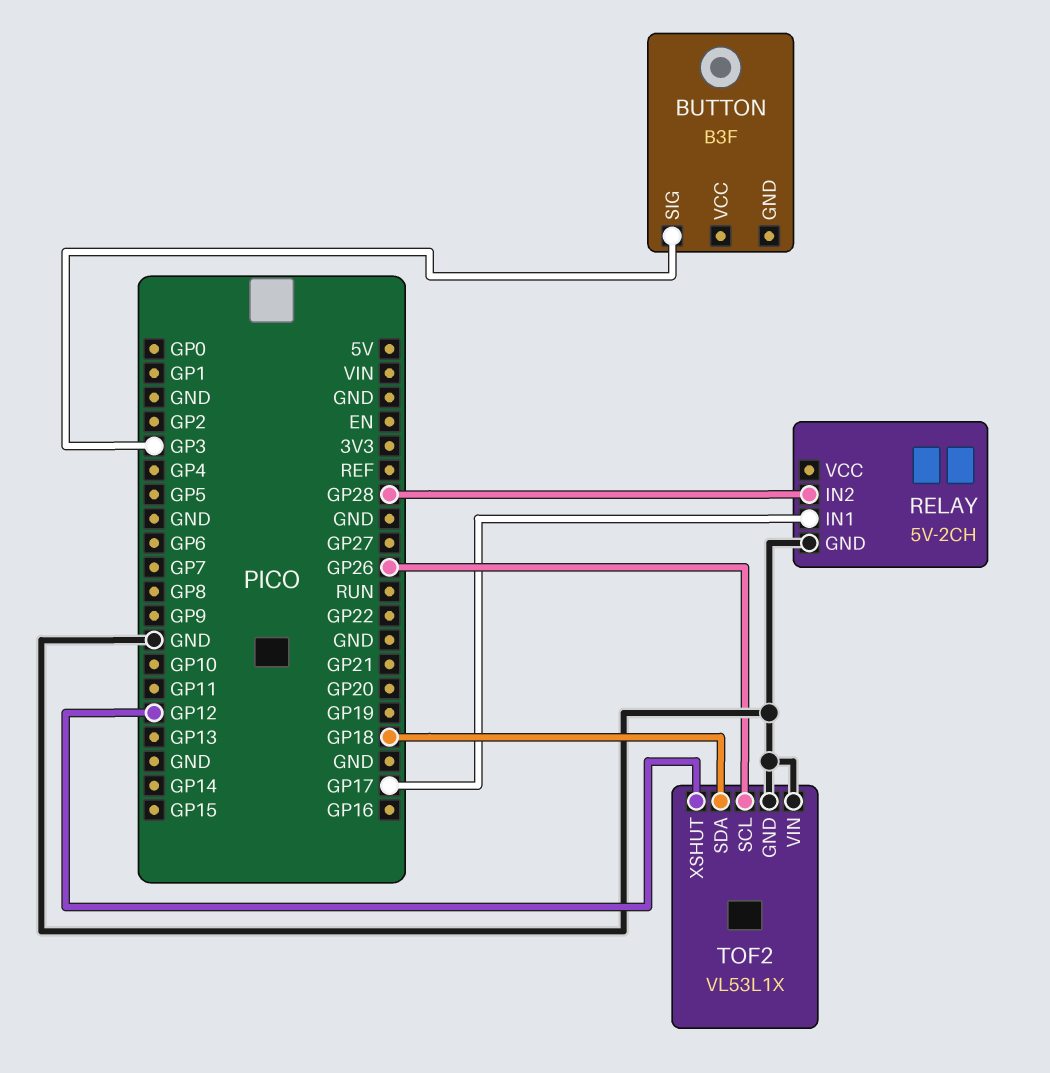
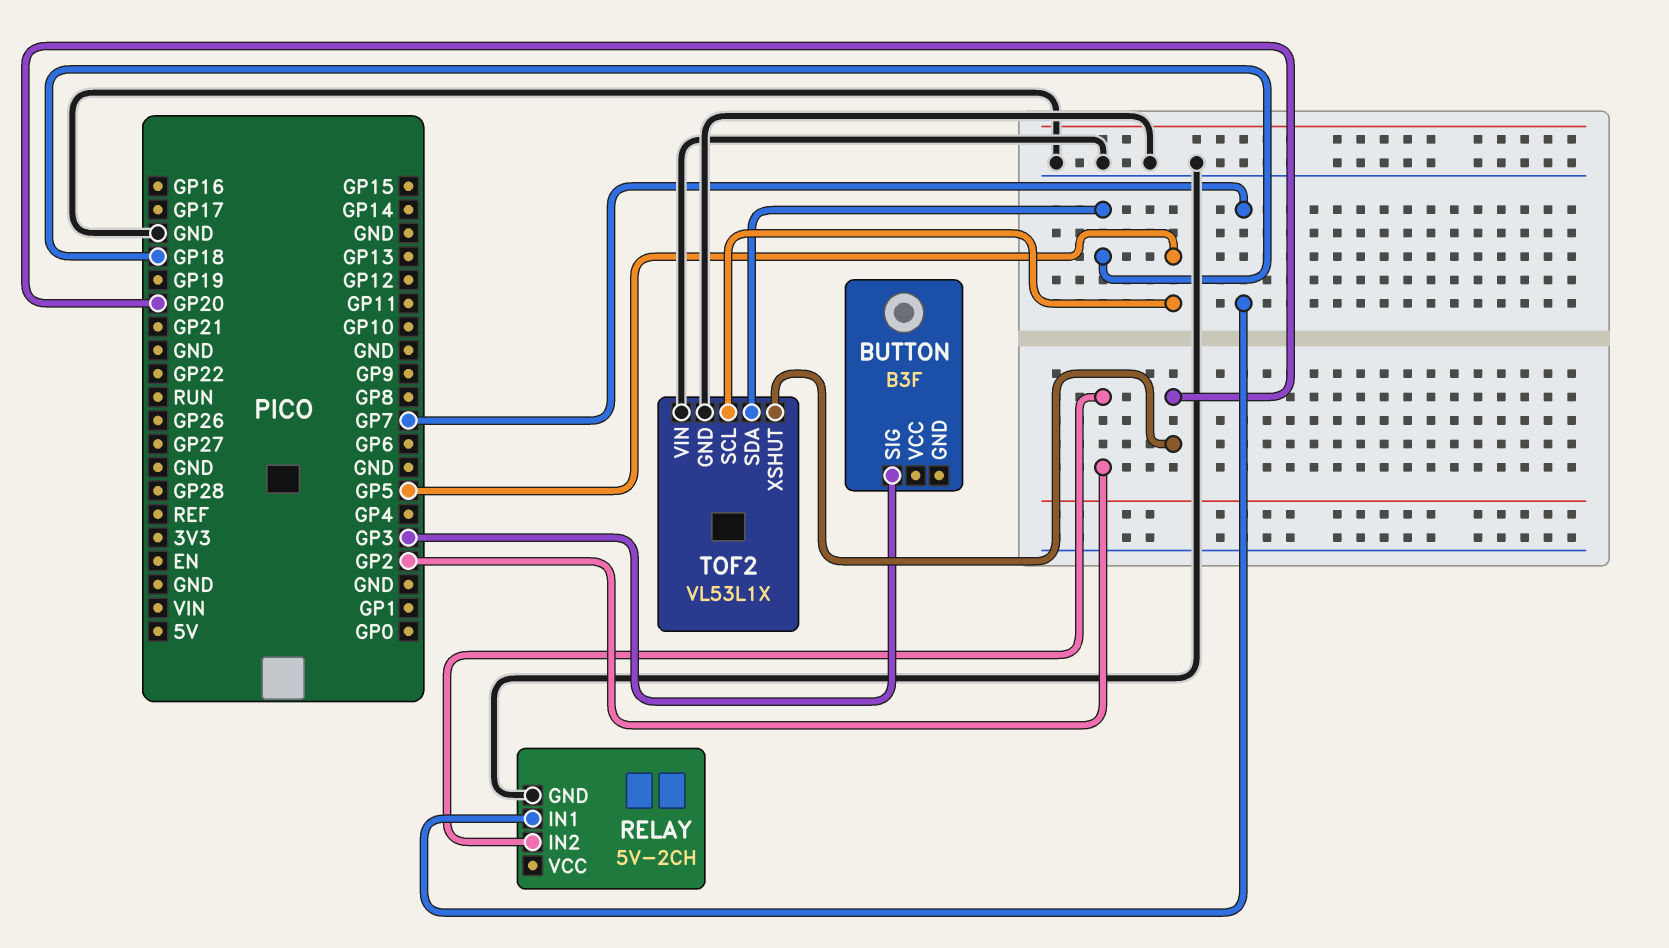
RELAY pin IN1: GP17 -> GP7
RELAY pin IN2: GP28 -> GP2
TOF2 pin SCL: GP26 -> GP5
TOF2 pin XSHUT: GP12 -> GP20

